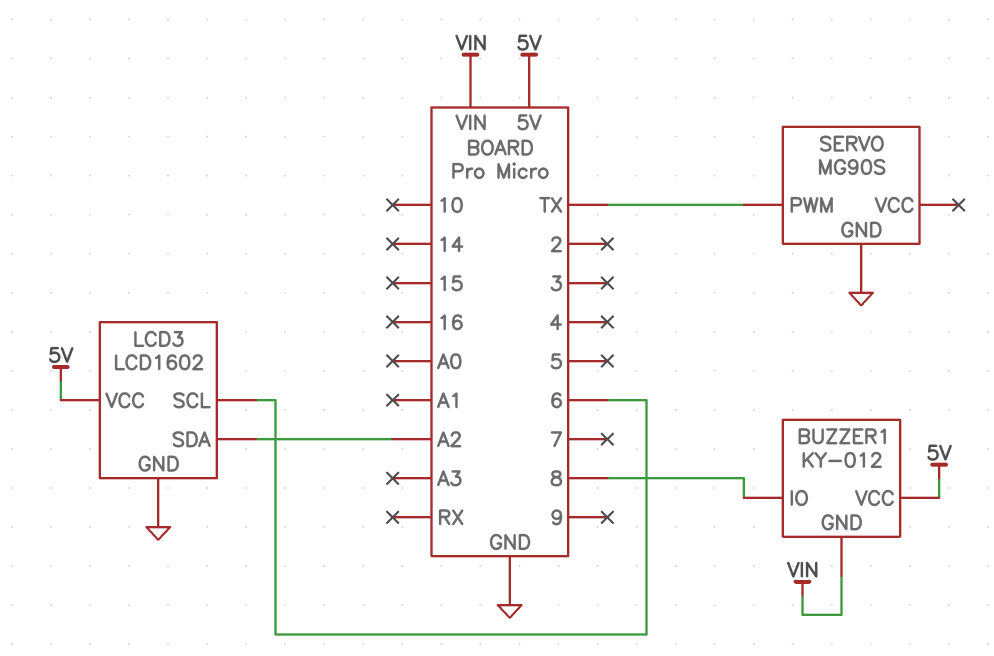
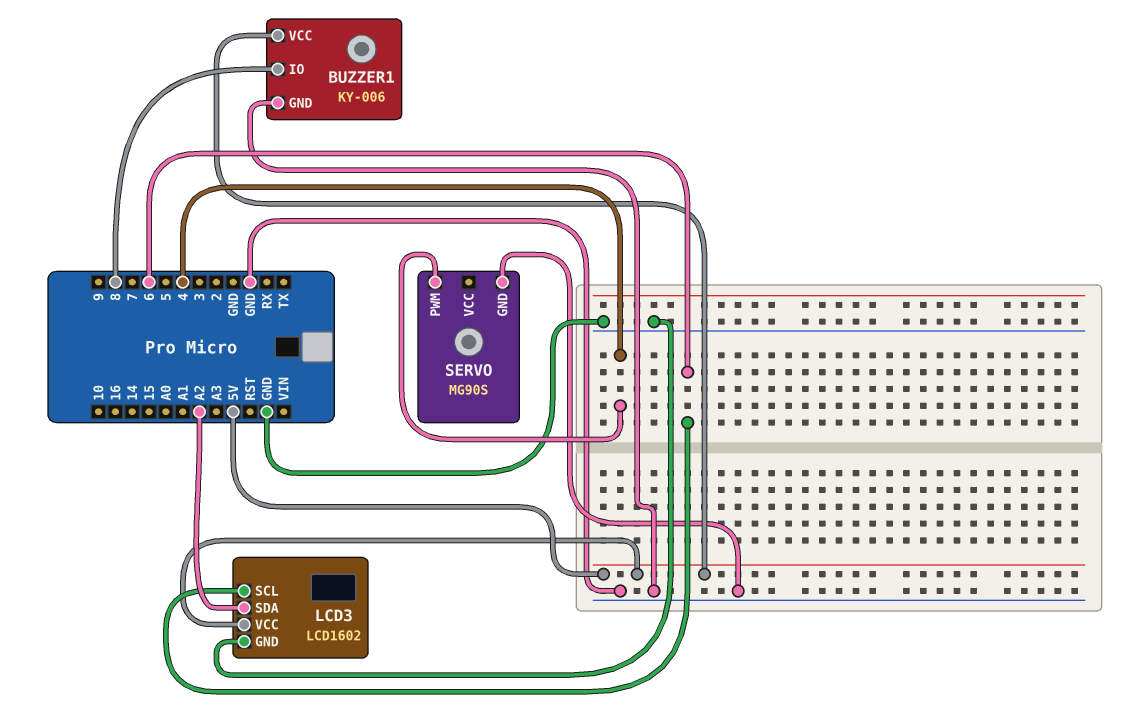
BUZZER1: KY-012 -> KY-006
BUZZER1 pin GND: VIN -> GND
SERVO pin PWM: TX -> 4

